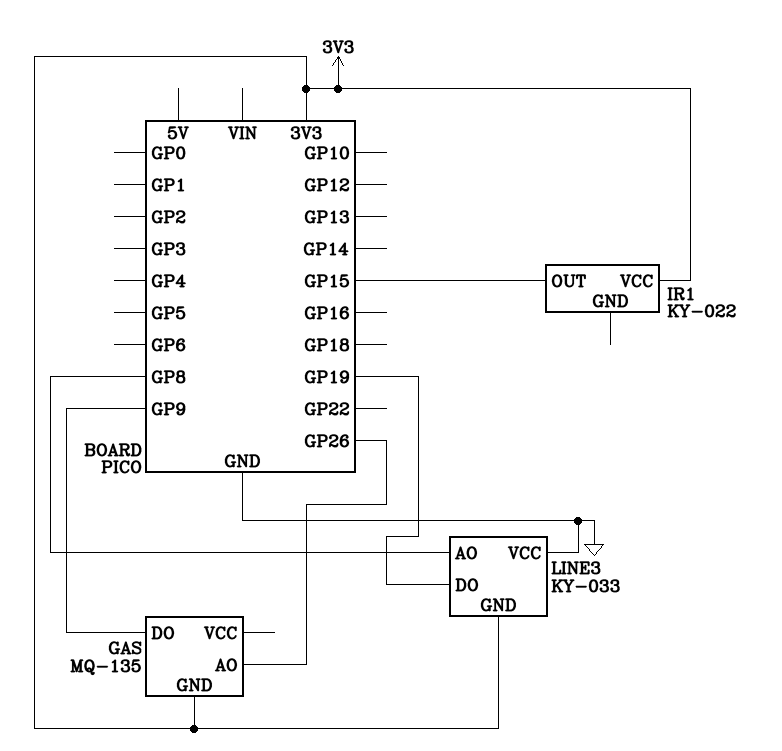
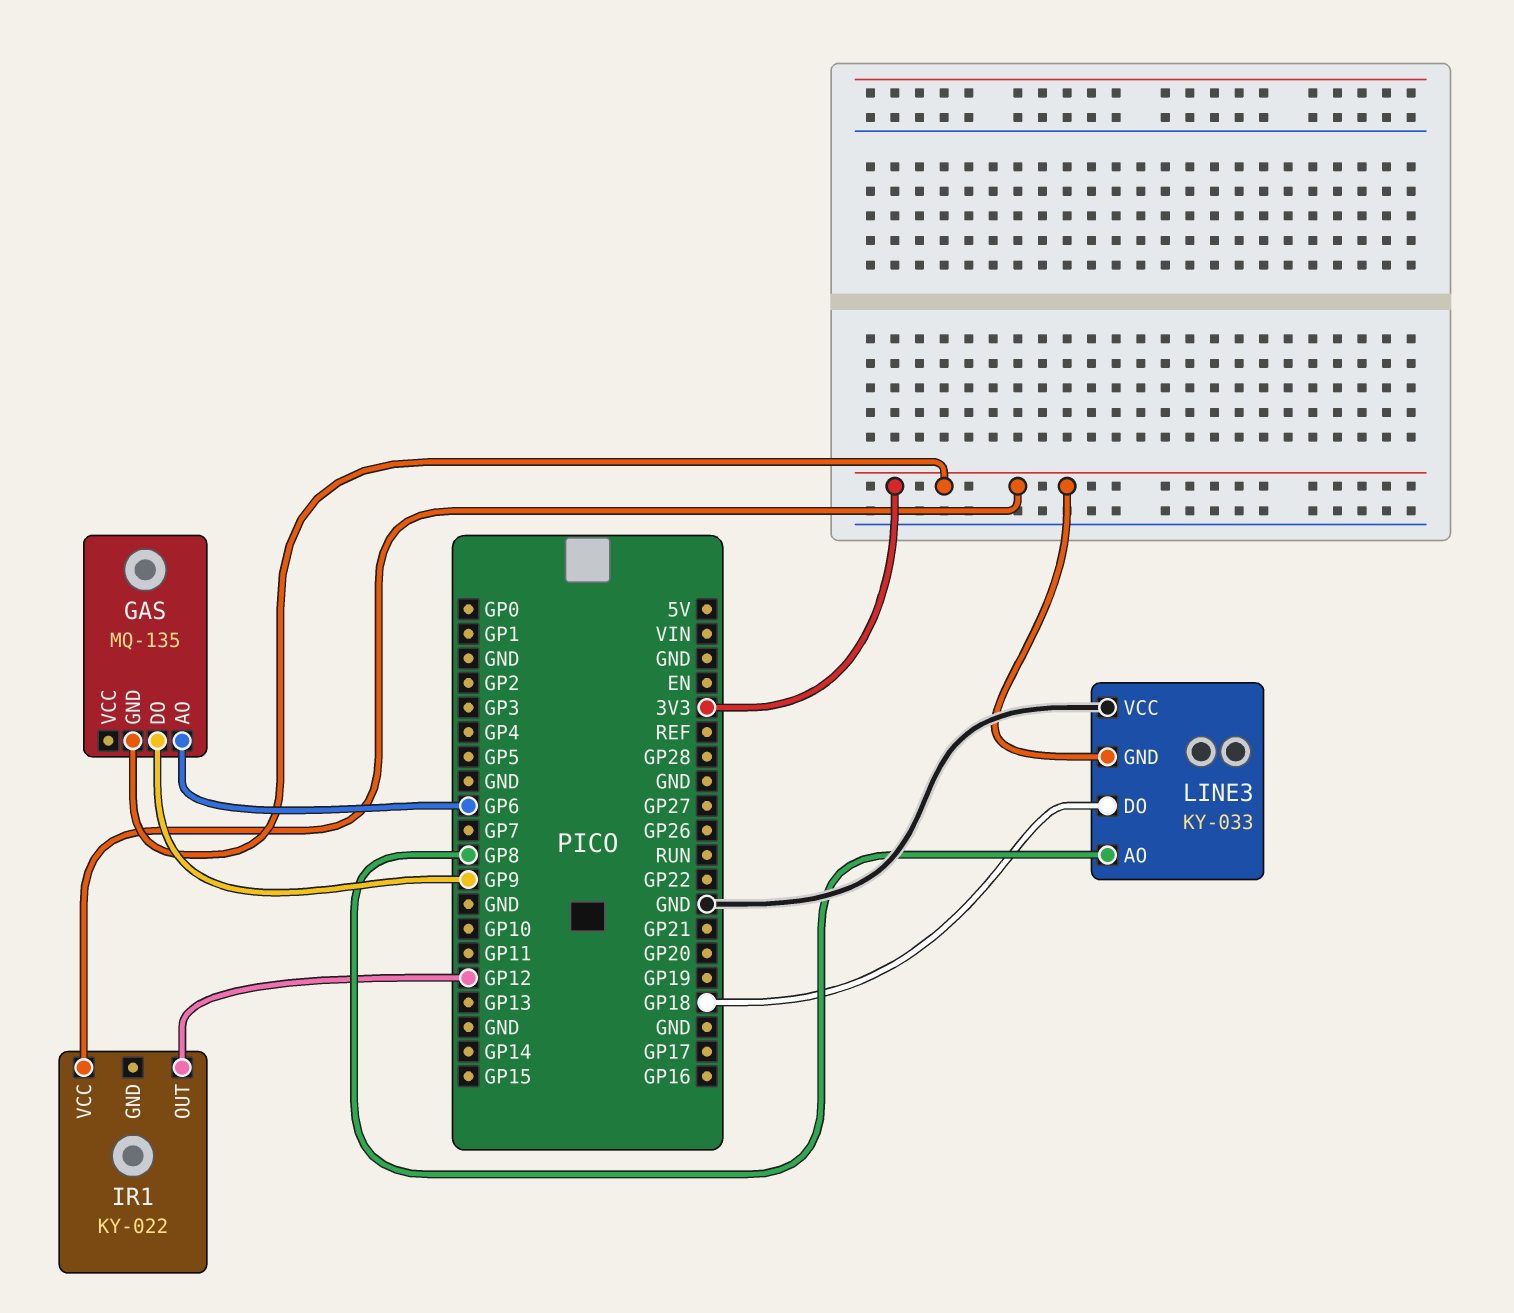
GAS pin AO: GP26 -> GP6
IR1 pin OUT: GP15 -> GP12
LINE3 pin DO: GP19 -> GP18

